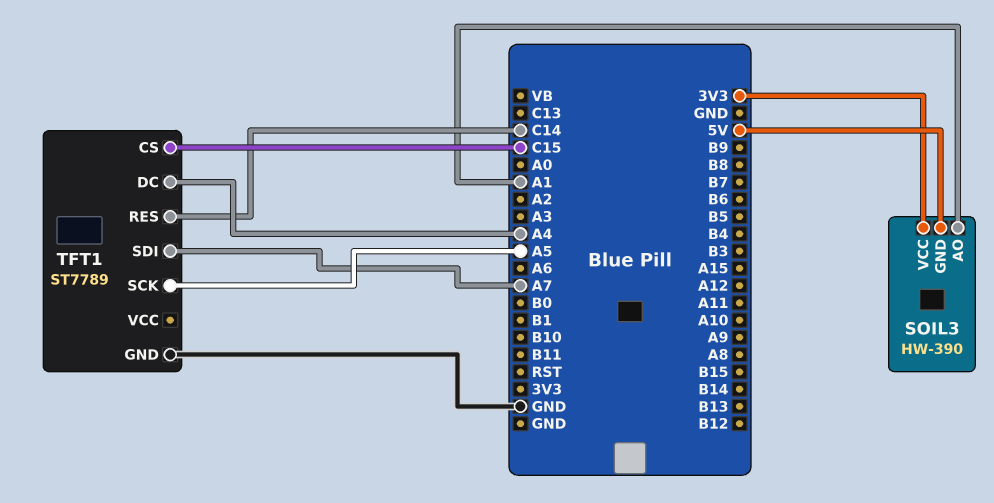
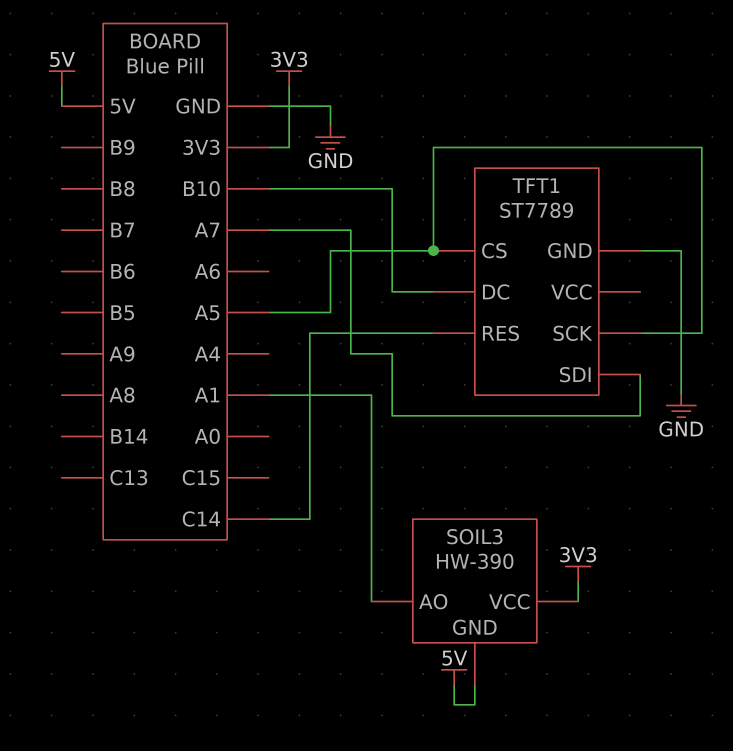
TFT1 pin CS: C15 -> A5
TFT1 pin DC: A4 -> B10

